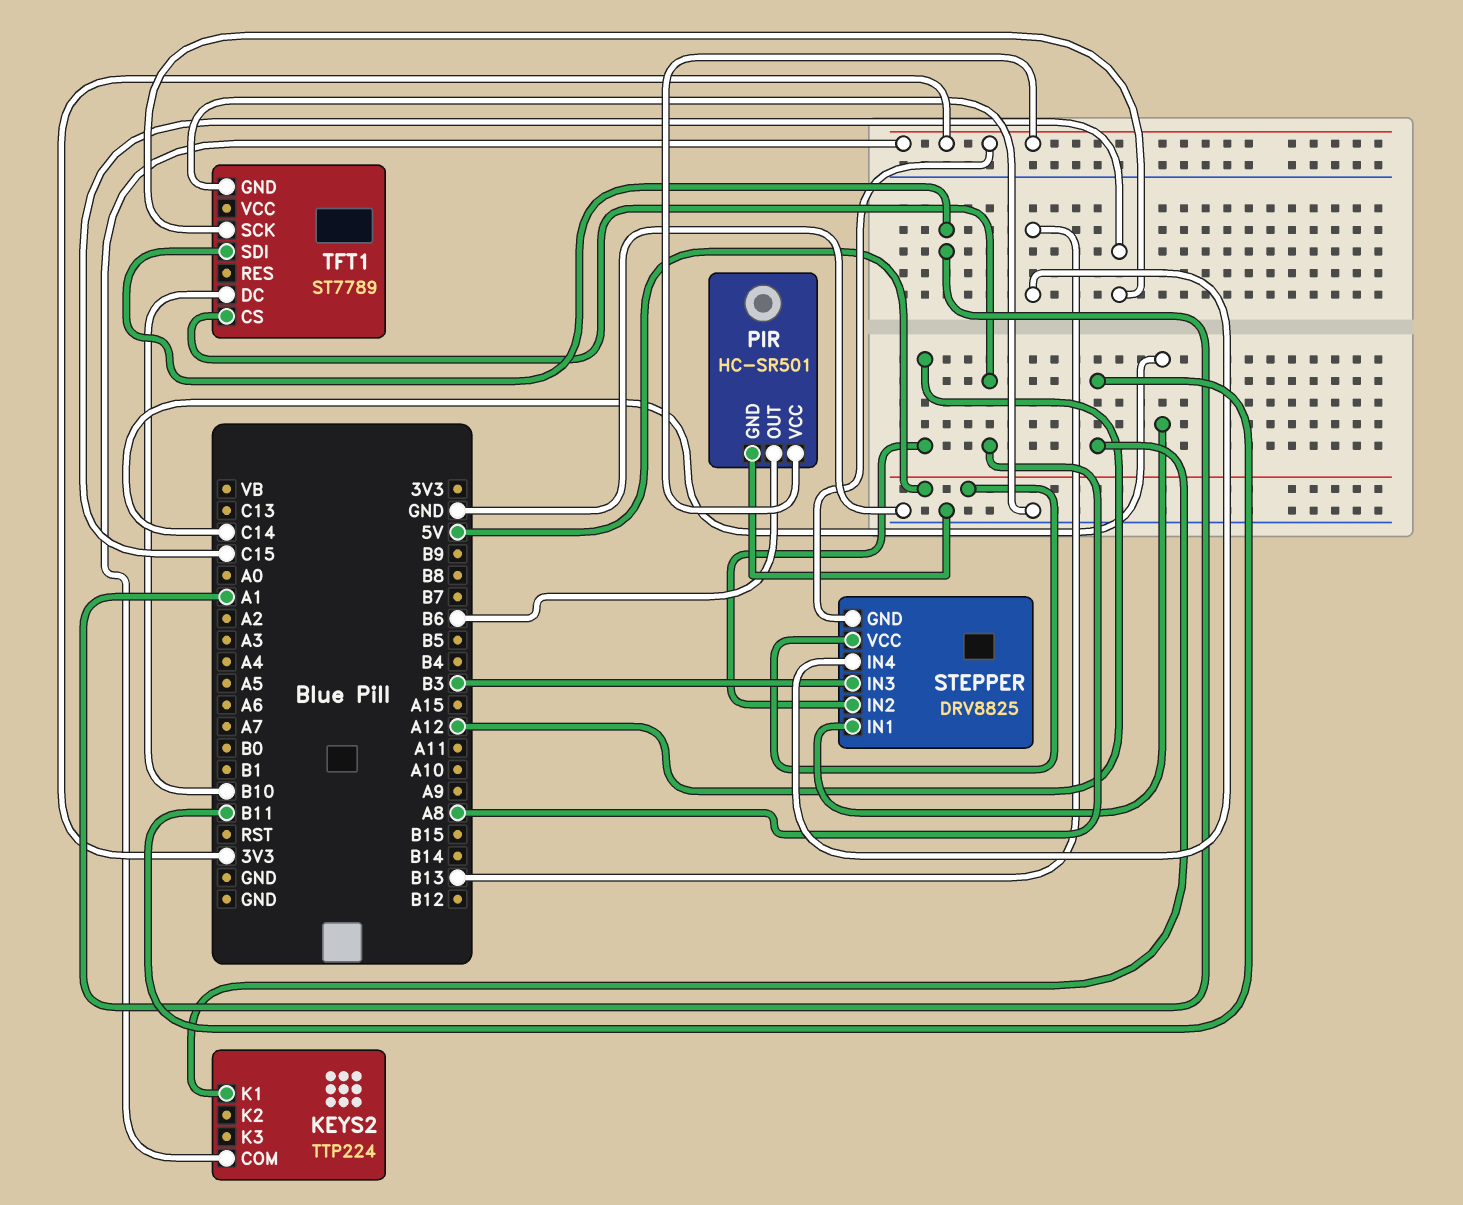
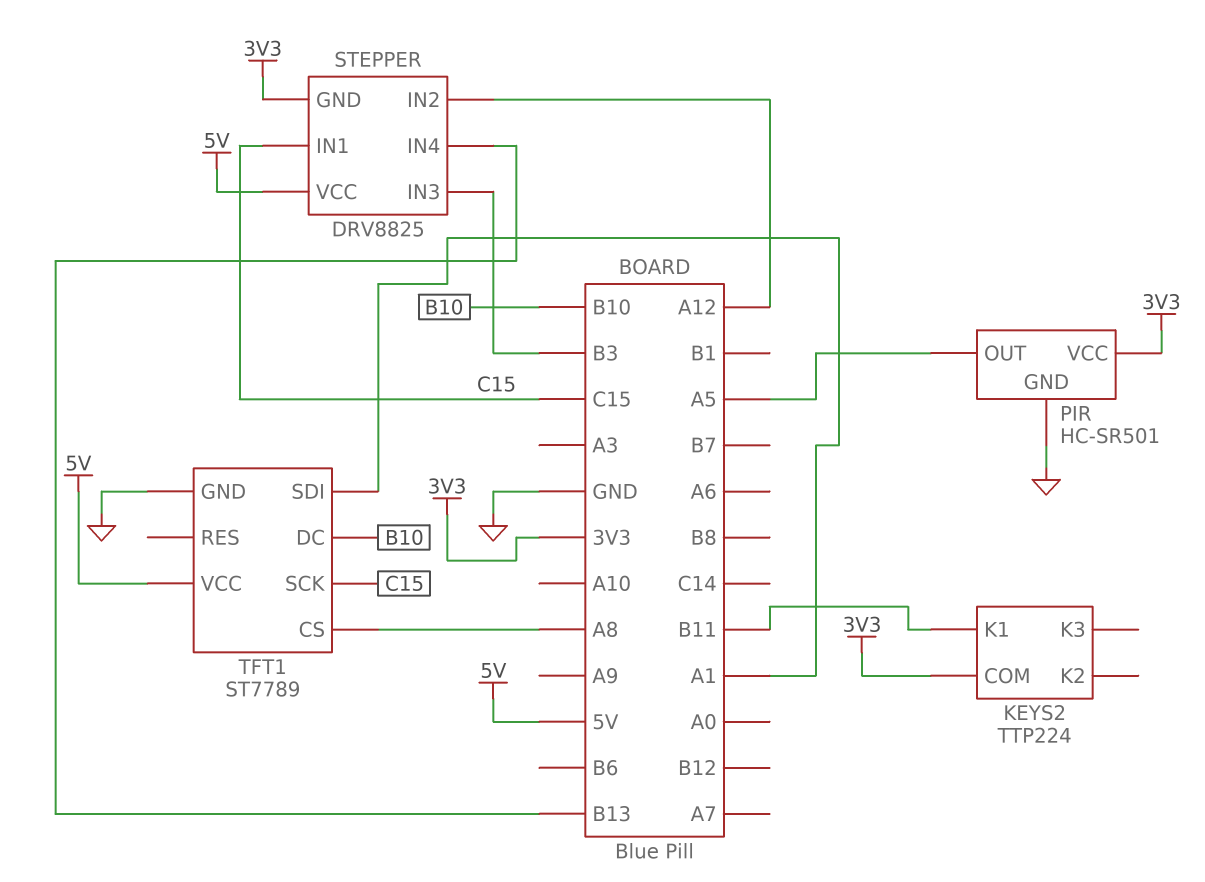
PIR pin OUT: B6 -> A5
STEPPER pin IN1: C14 -> C15
TFT1 pin VCC: none -> 5V

